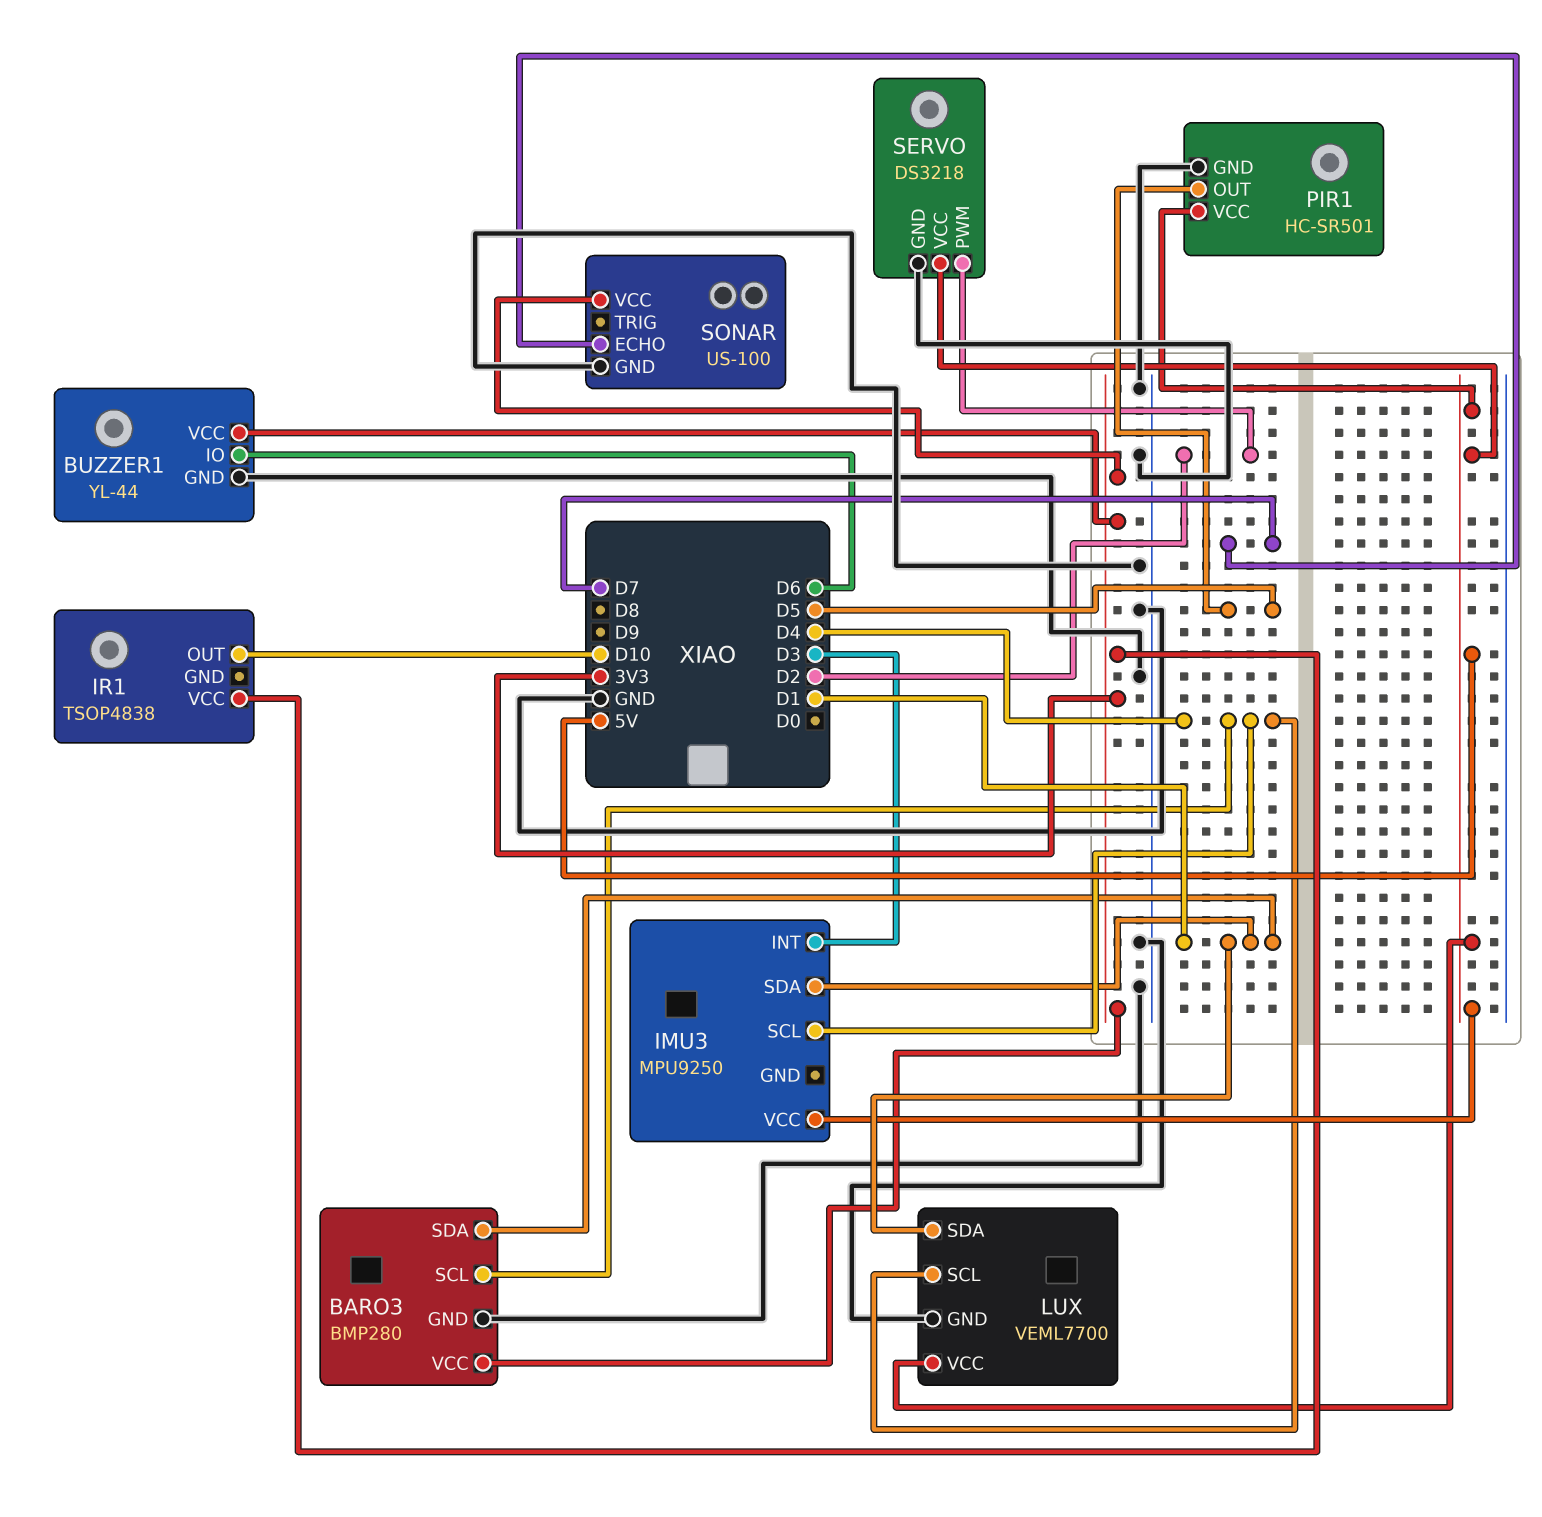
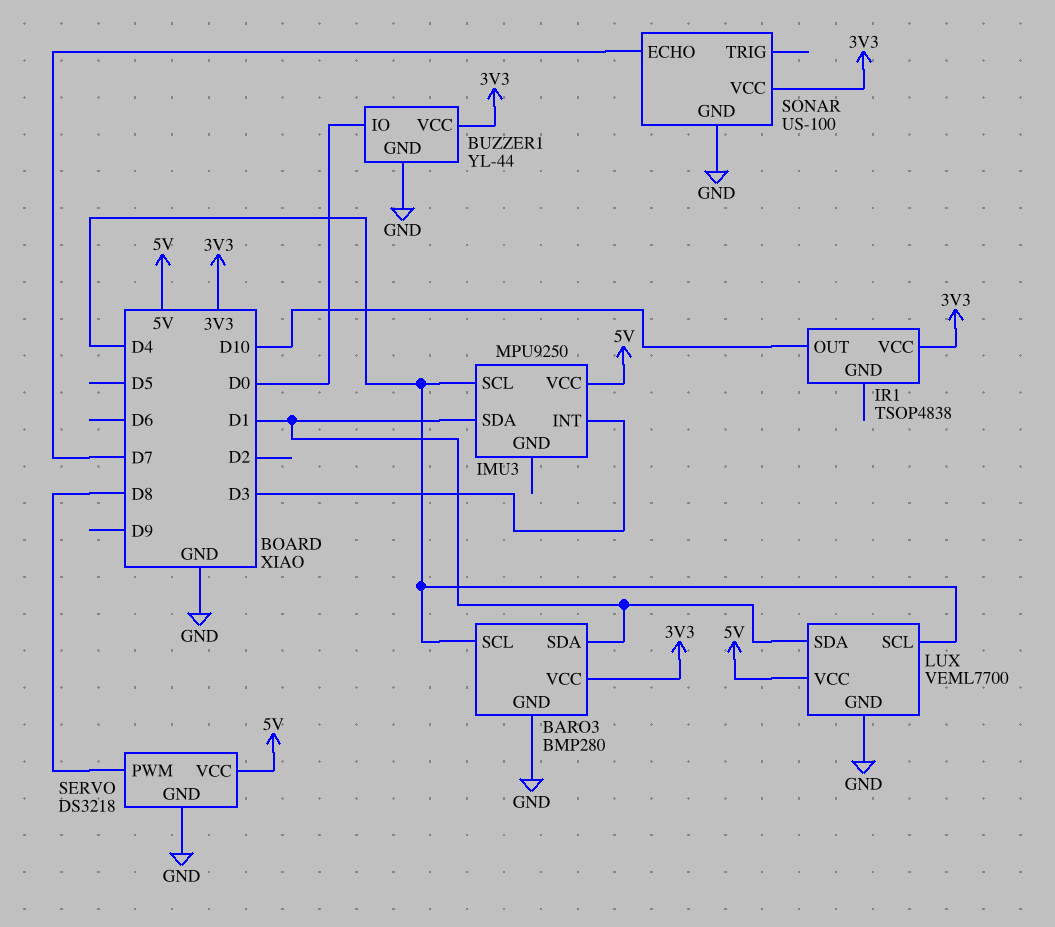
BUZZER1 pin IO: D6 -> D0
PIR1: HC-SR501 -> none
PIR1 pin GND: GND -> none
PIR1 pin OUT: D5 -> none
PIR1 pin VCC: 5V -> none
SERVO pin PWM: D2 -> D8

